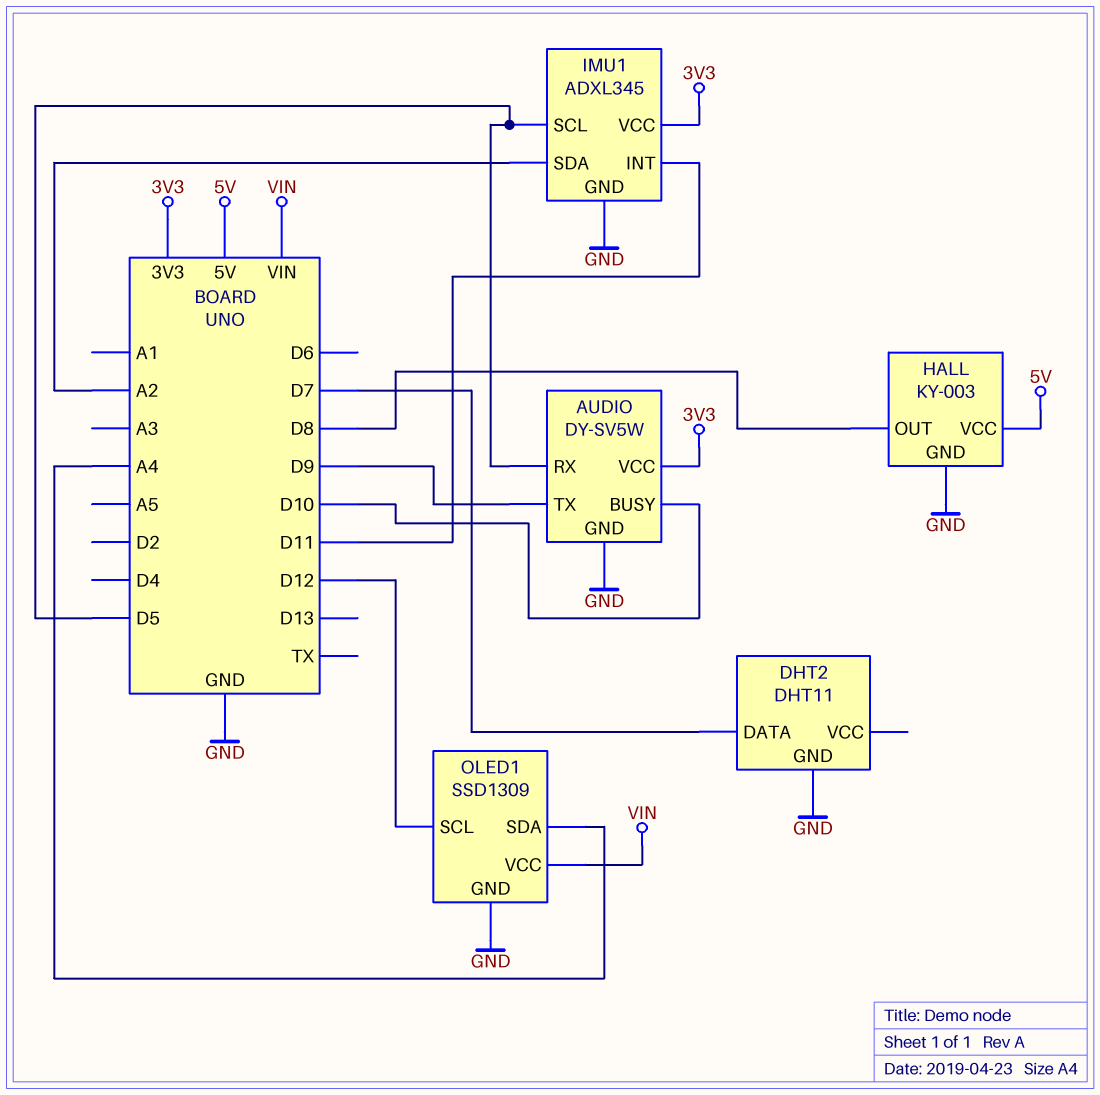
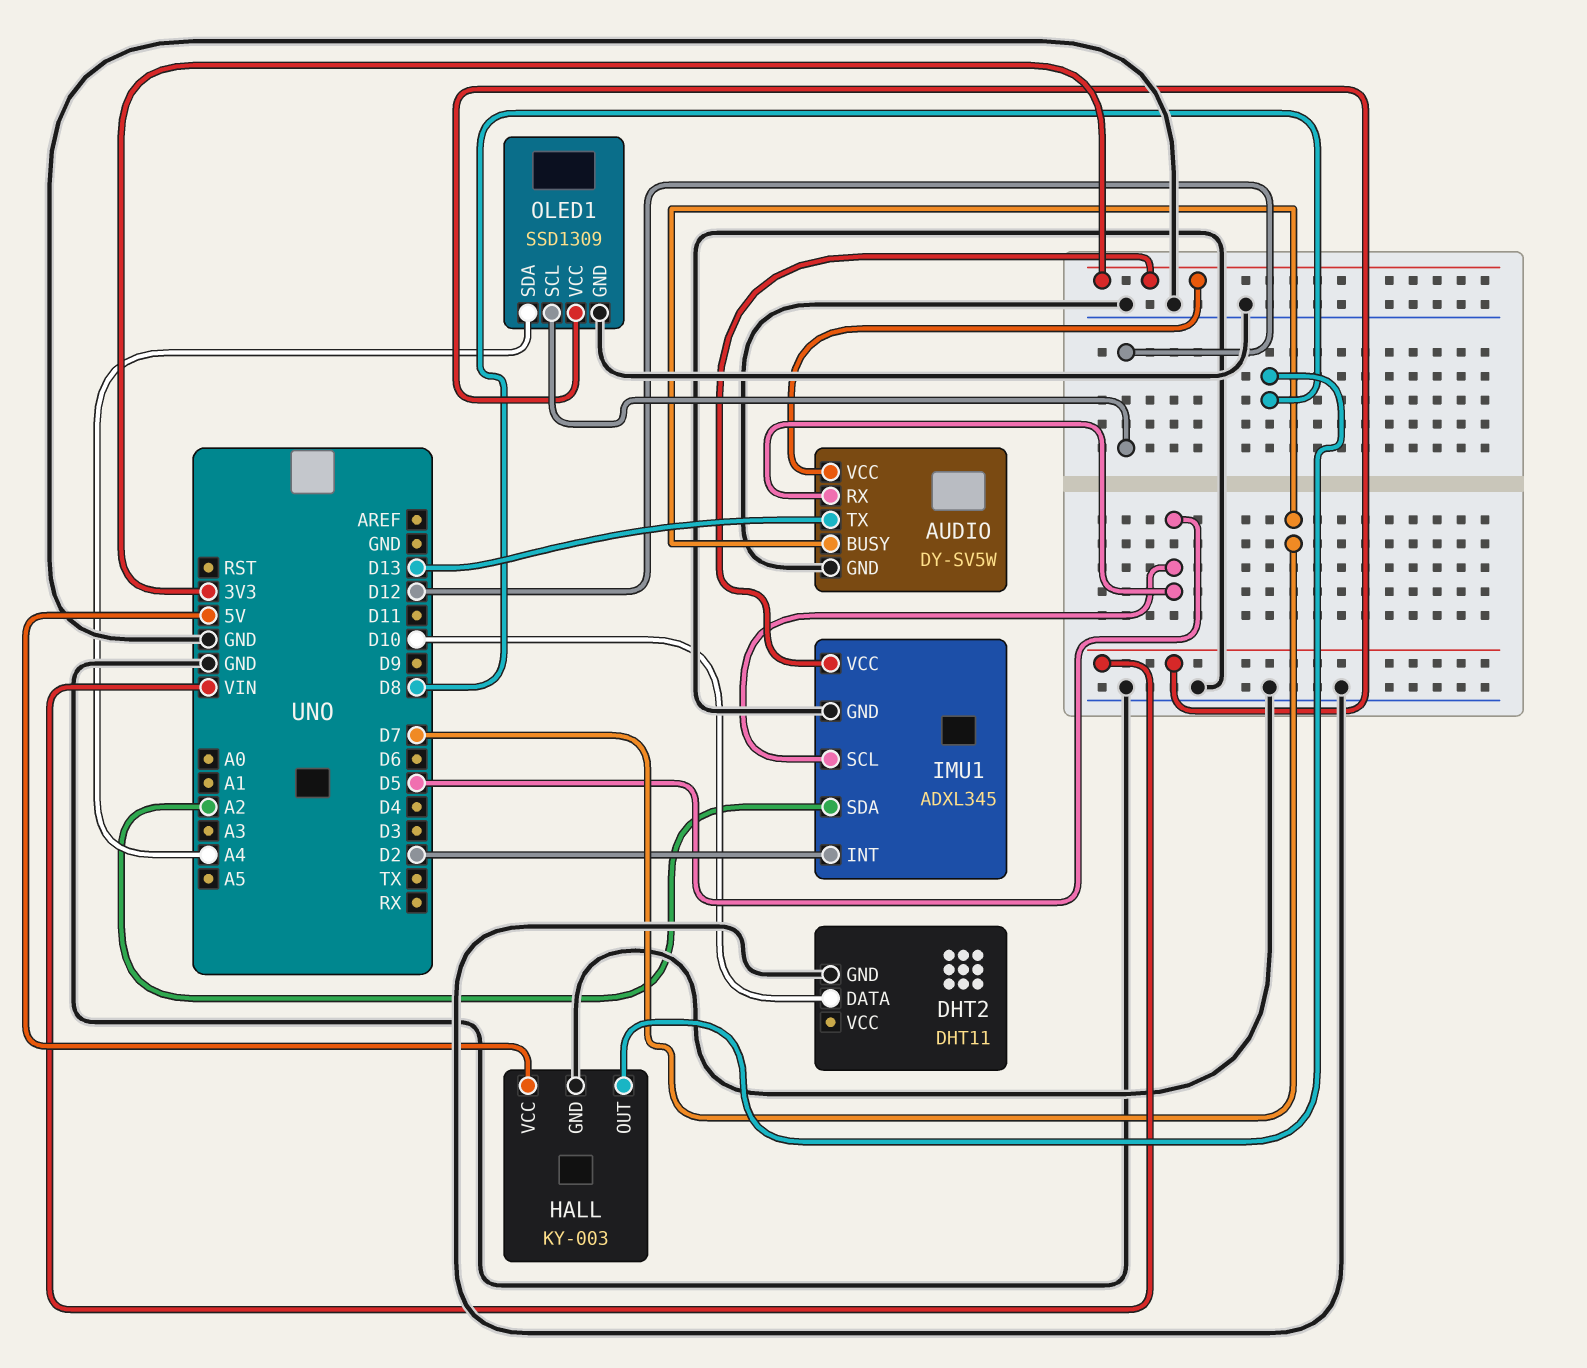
AUDIO pin BUSY: D10 -> D7
AUDIO pin TX: D9 -> D13
DHT2 pin DATA: D7 -> D10
IMU1 pin INT: D11 -> D2

